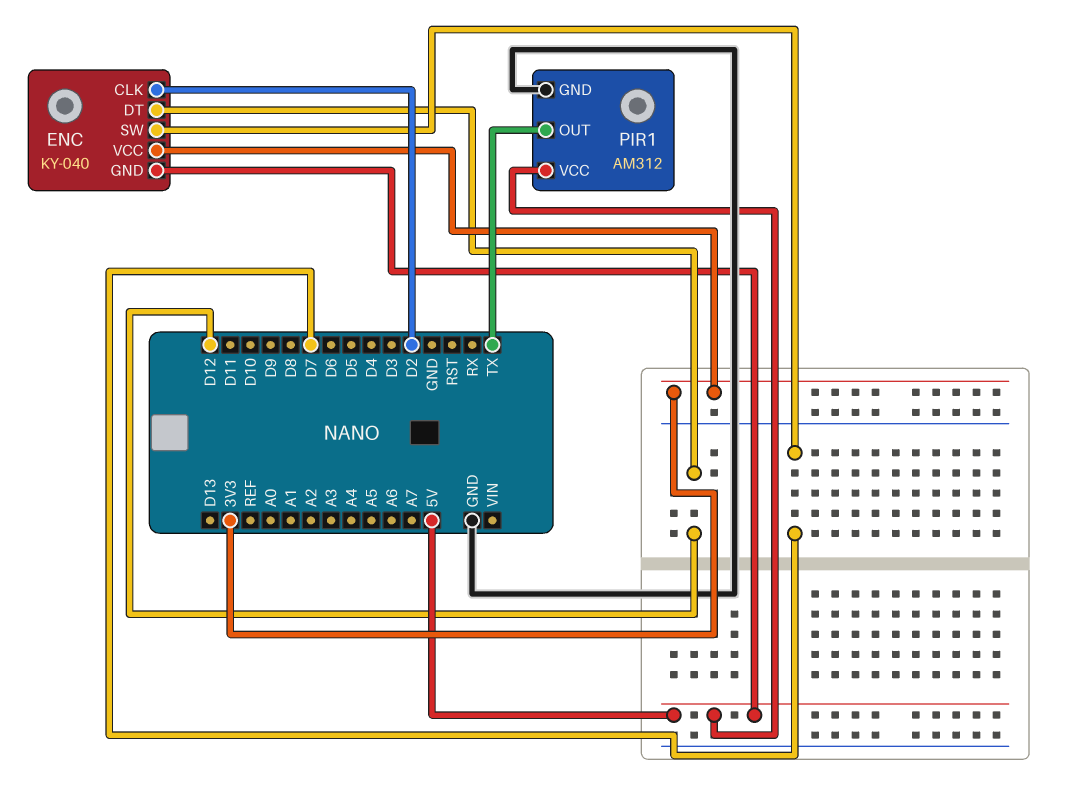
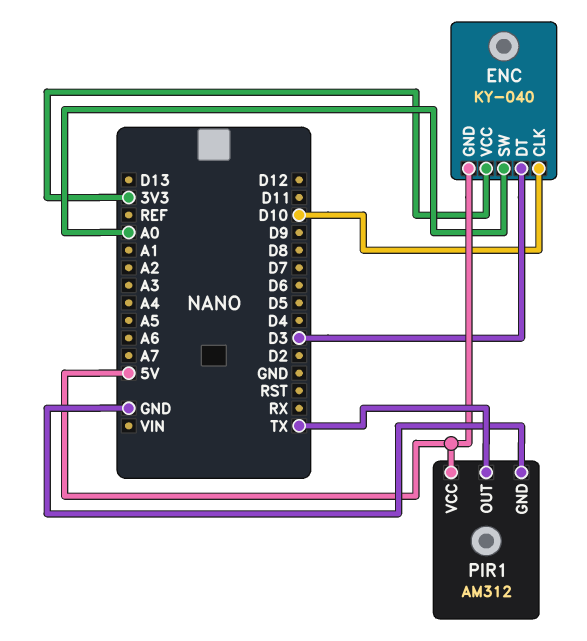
ENC pin CLK: D2 -> D10
ENC pin DT: D12 -> D3
ENC pin SW: D7 -> A0

